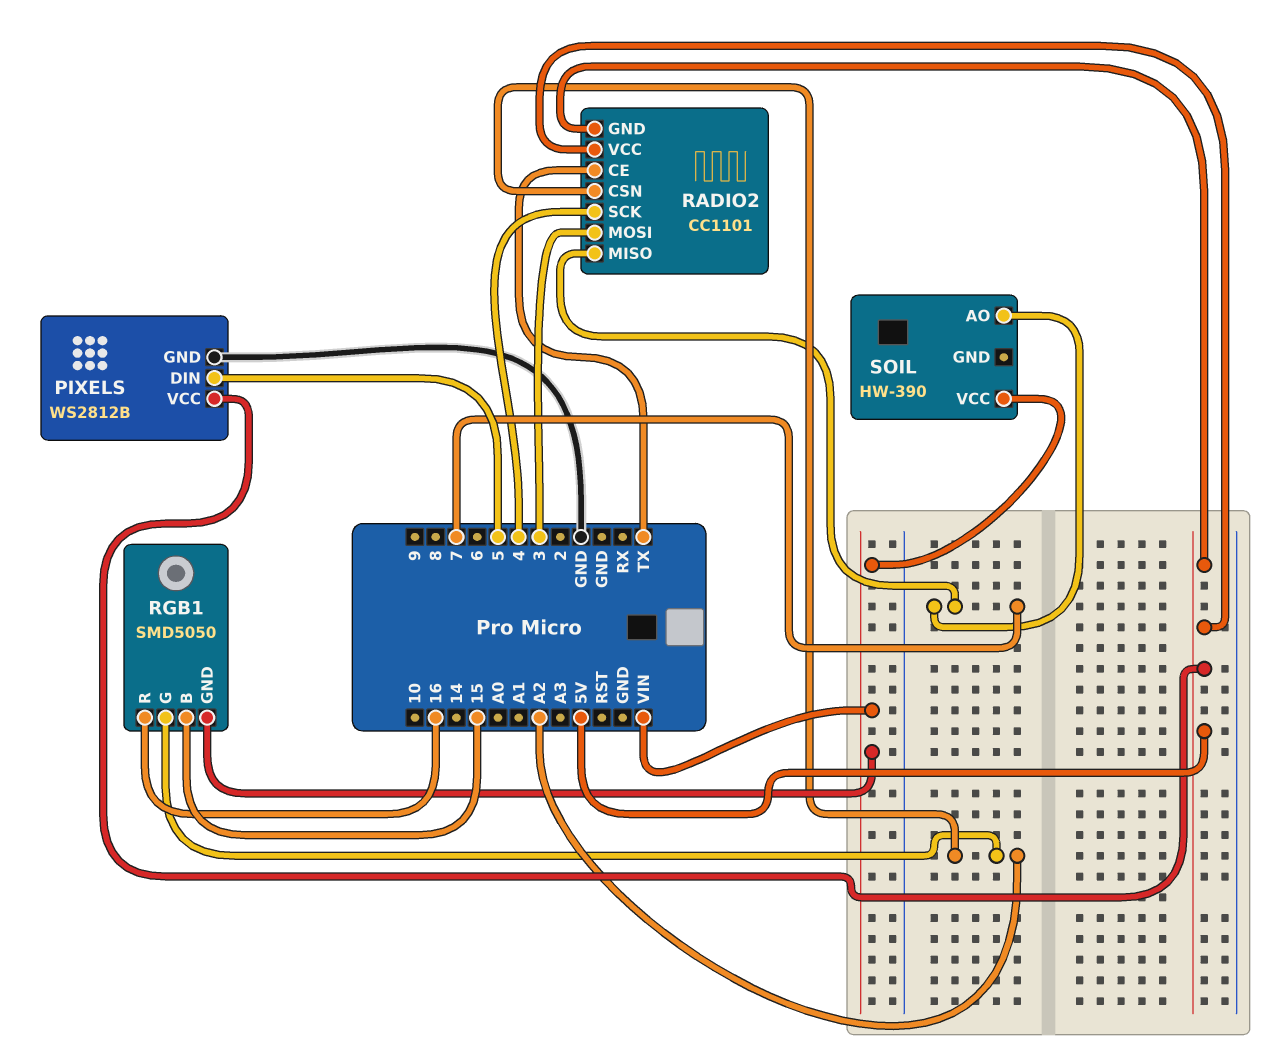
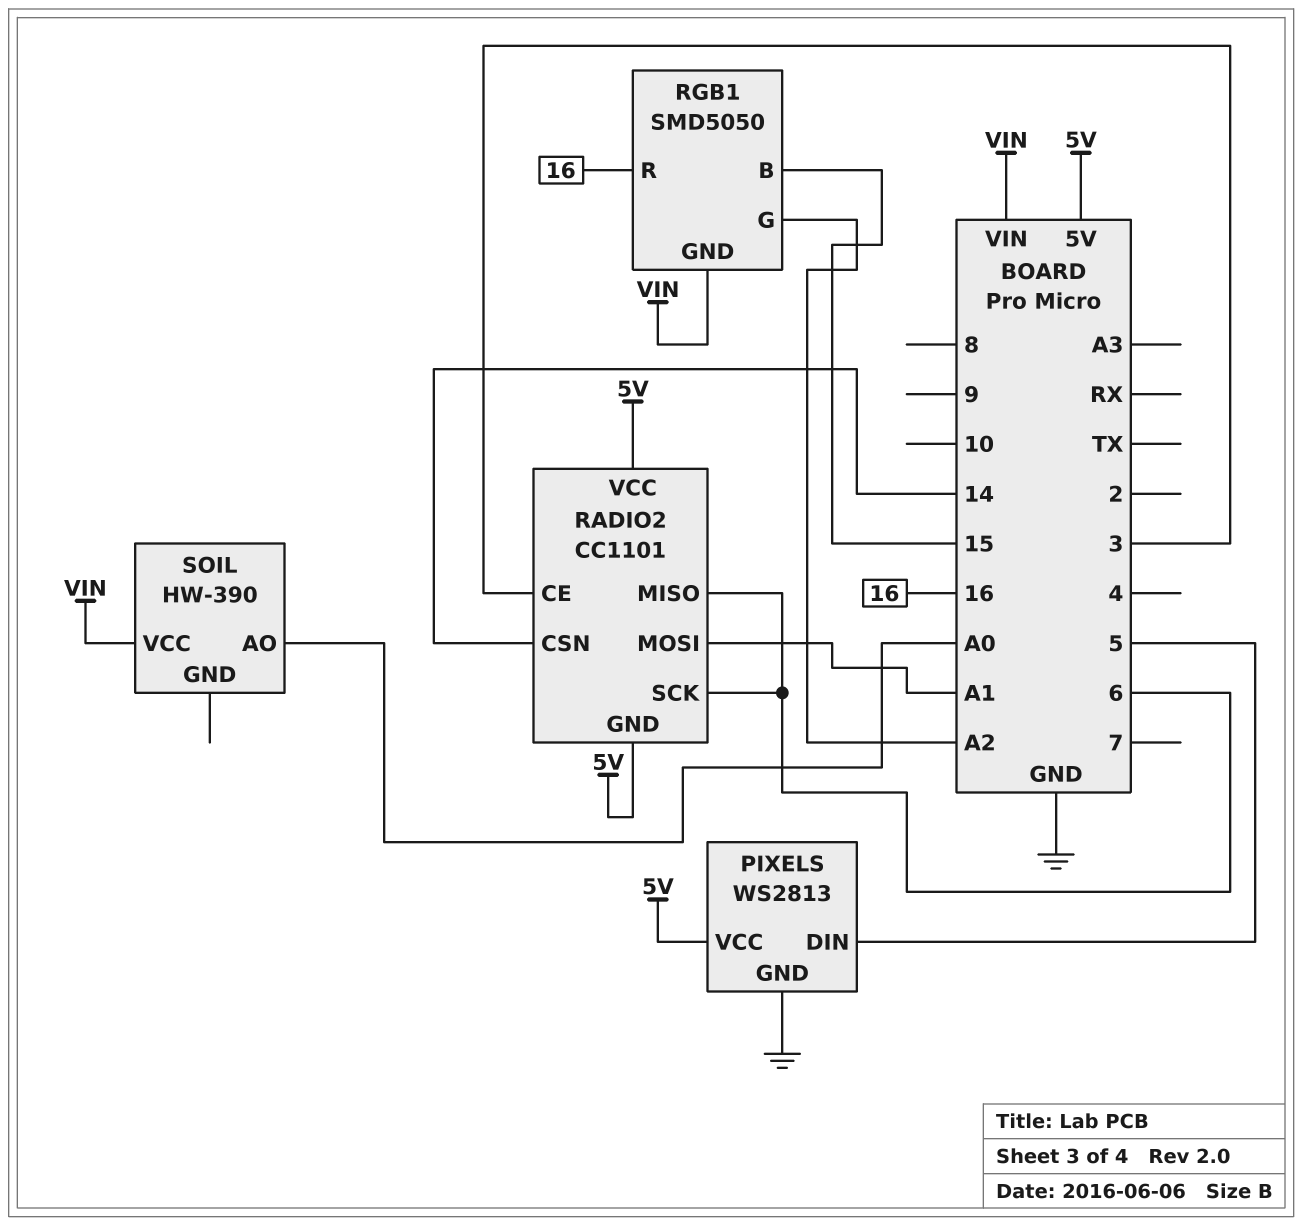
PIXELS: WS2812B -> WS2813
RADIO2 pin CE: TX -> 3
RADIO2 pin CSN: A2 -> 14
RADIO2 pin MISO: 7 -> 6
RADIO2 pin MOSI: 3 -> A1
RADIO2 pin SCK: 4 -> 6
SOIL pin AO: 7 -> A0

